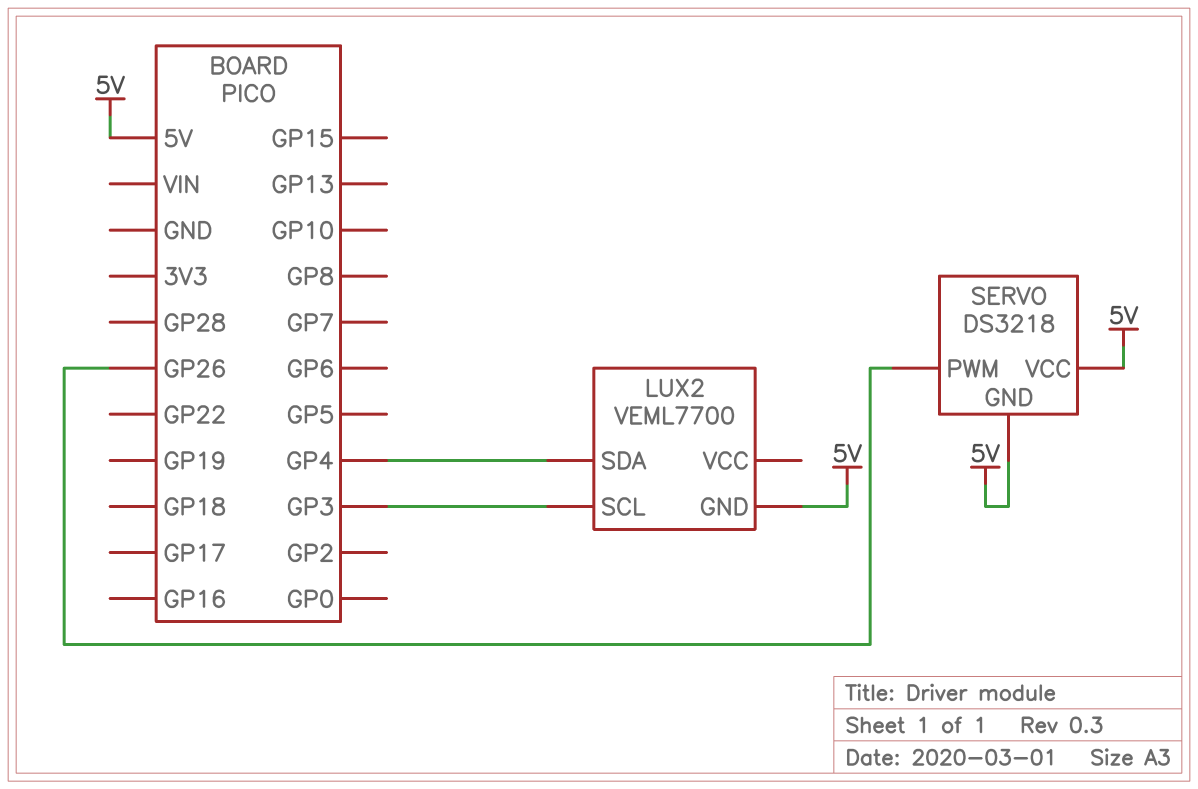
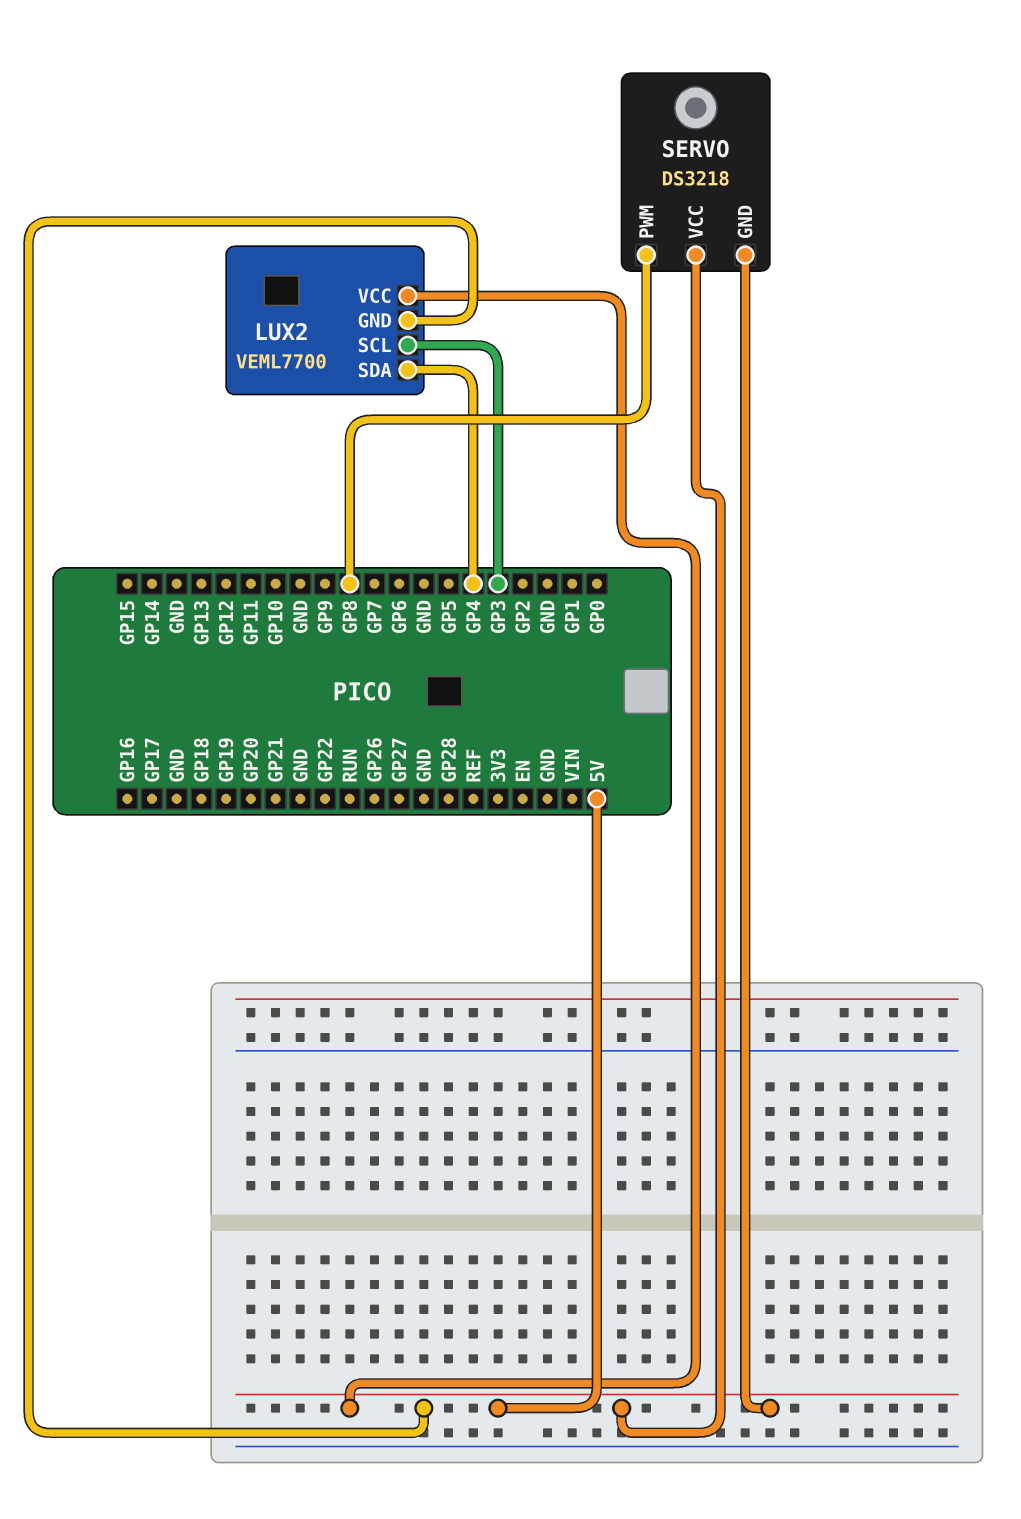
LUX2 pin VCC: none -> 5V
SERVO pin PWM: GP26 -> GP8

